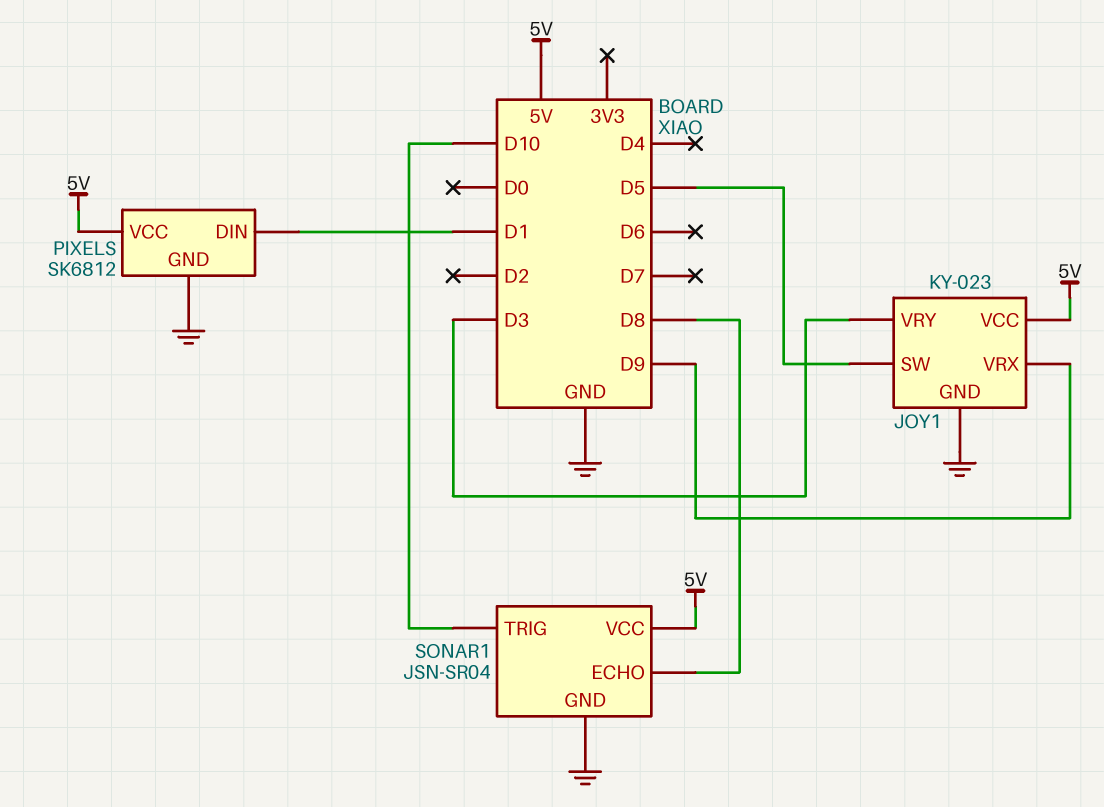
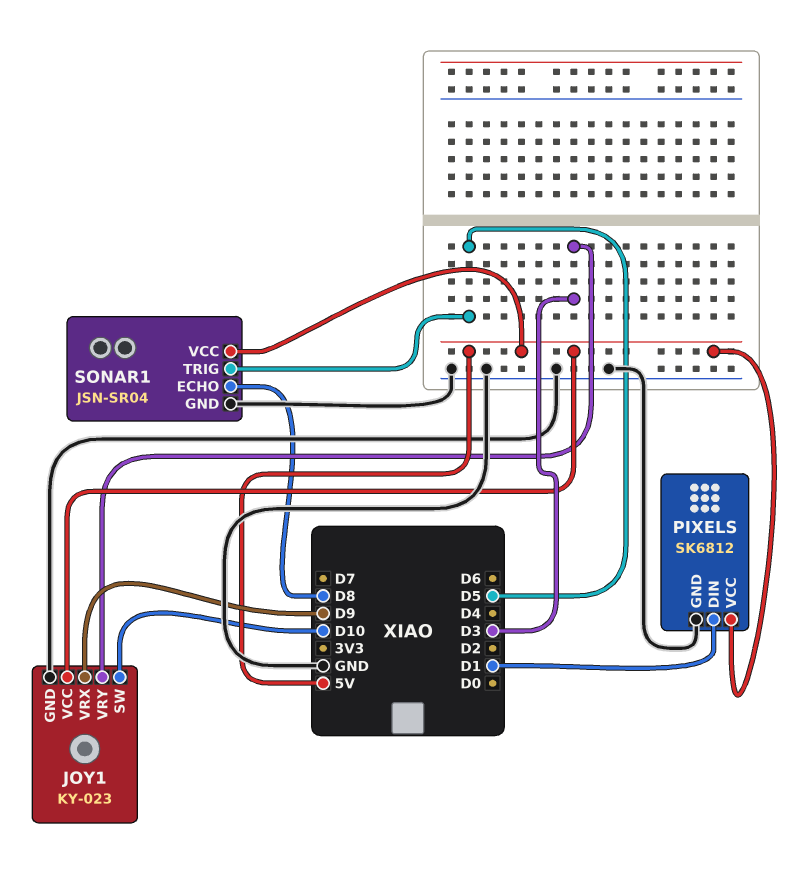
JOY1 pin SW: D5 -> D10
SONAR1 pin TRIG: D10 -> D5

